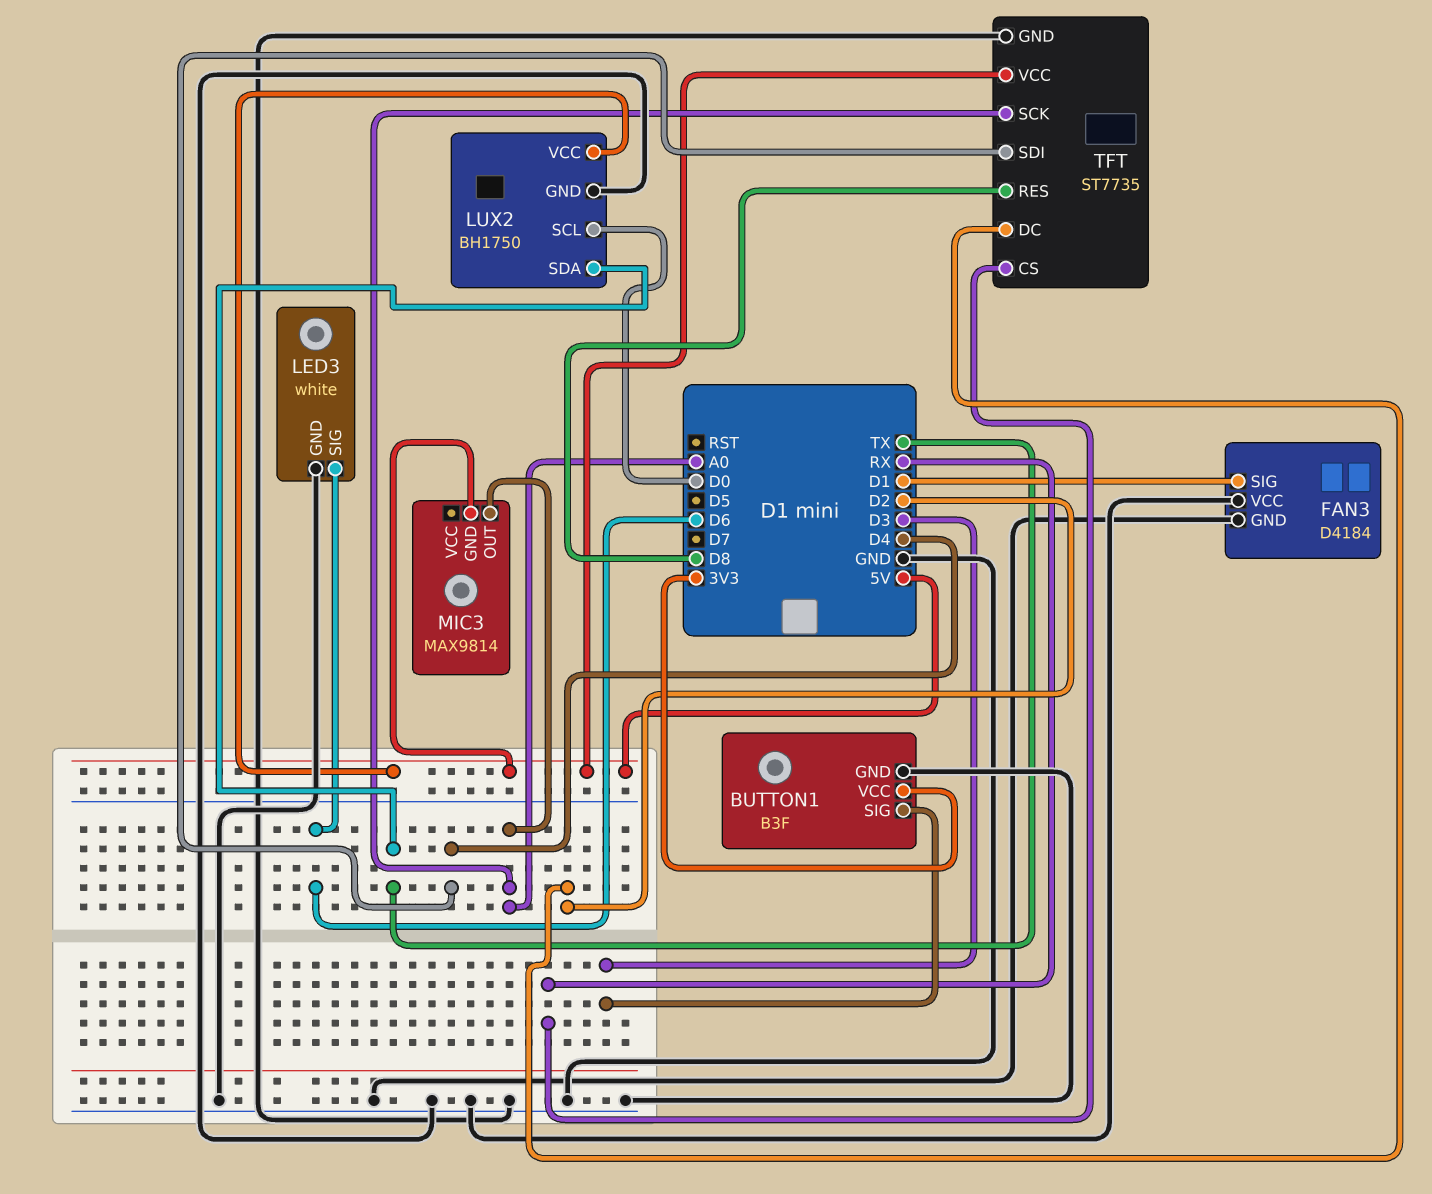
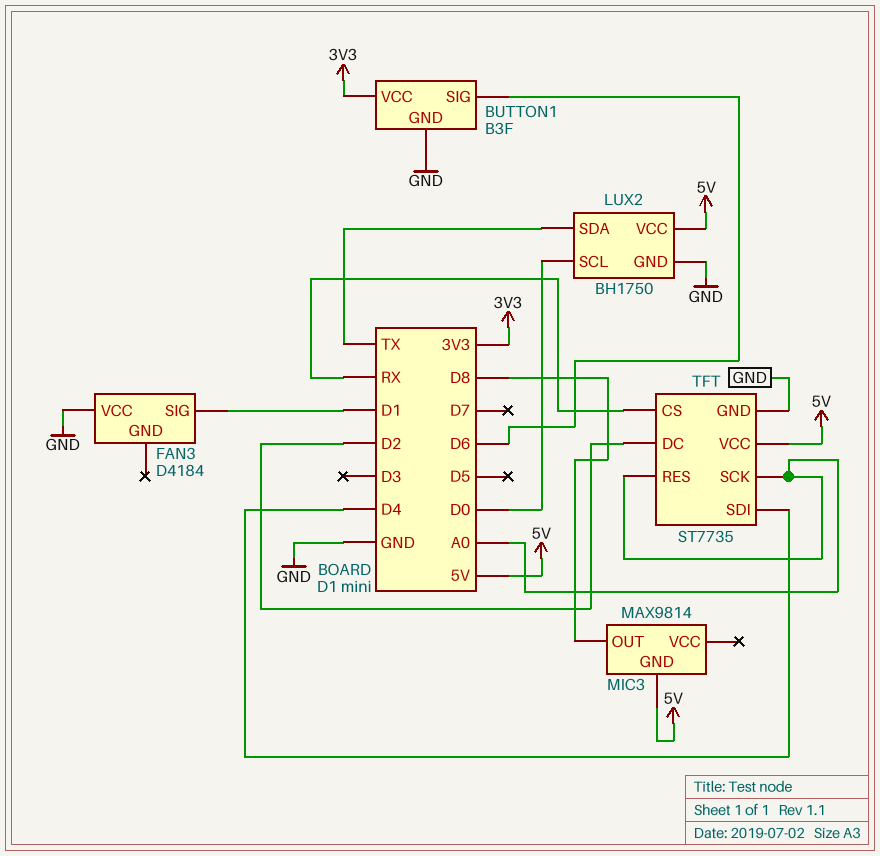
BUTTON1 pin SIG: D3 -> D6
FAN3 pin GND: GND -> none
LED3: white -> none
LED3 pin GND: GND -> none
LED3 pin SIG: D6 -> none
MIC3 pin OUT: A0 -> D8
TFT pin RES: D8 -> A0

